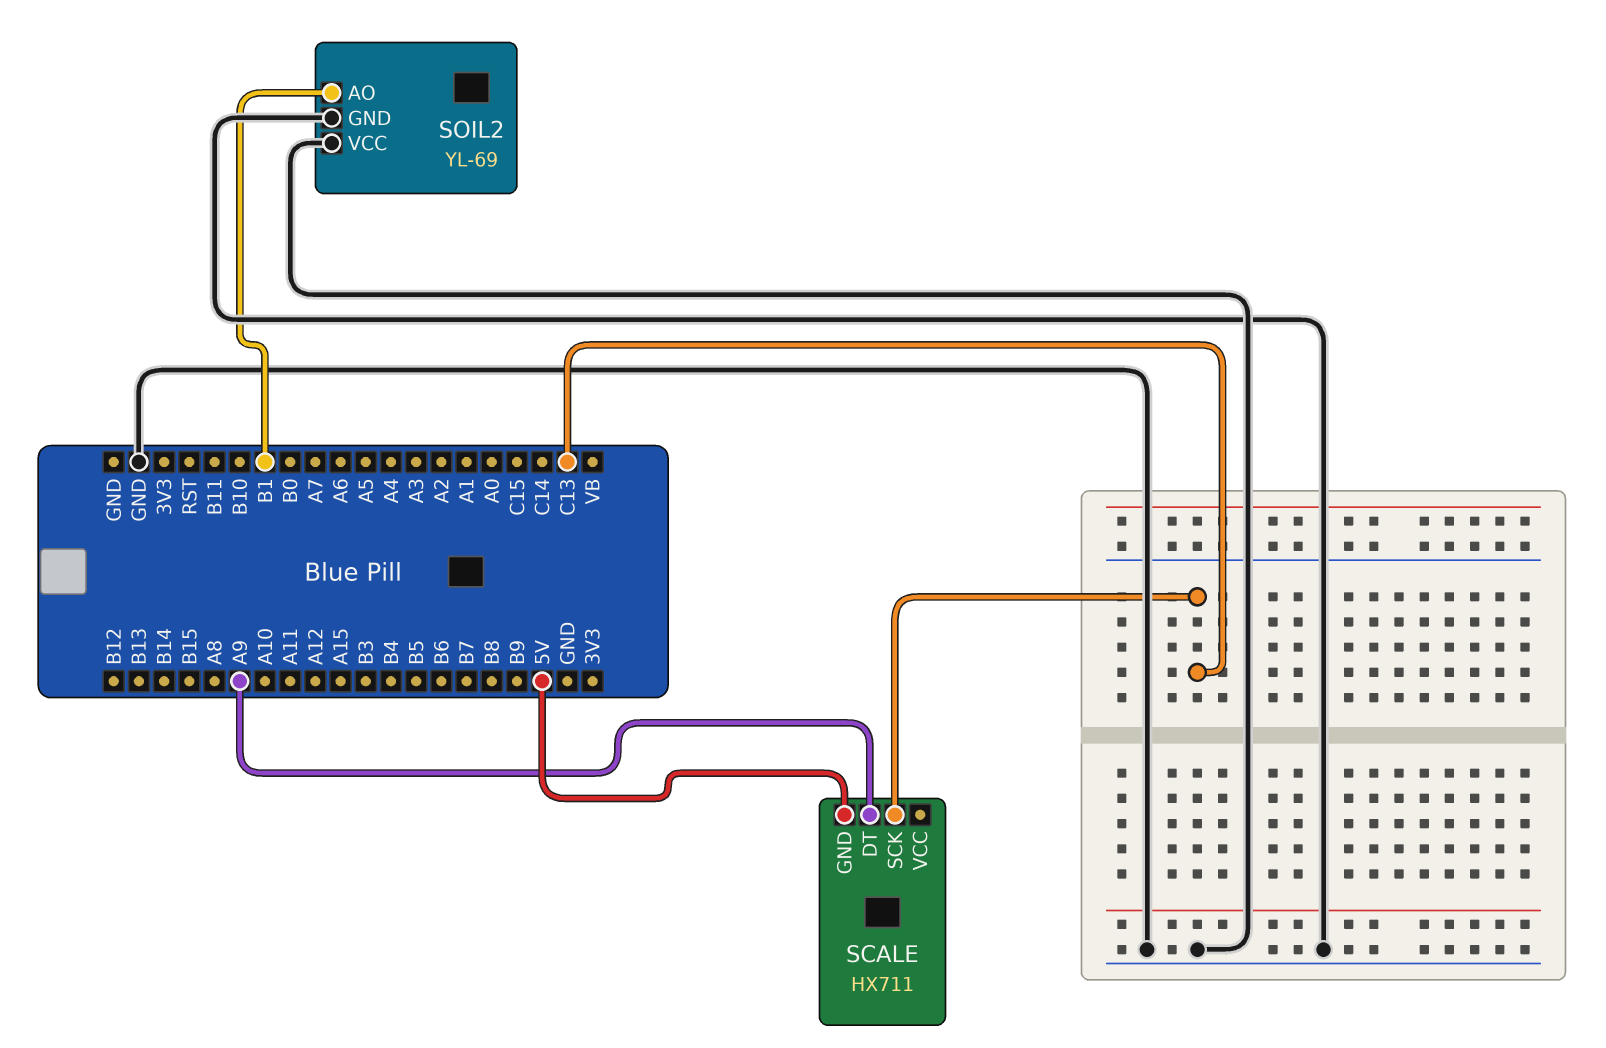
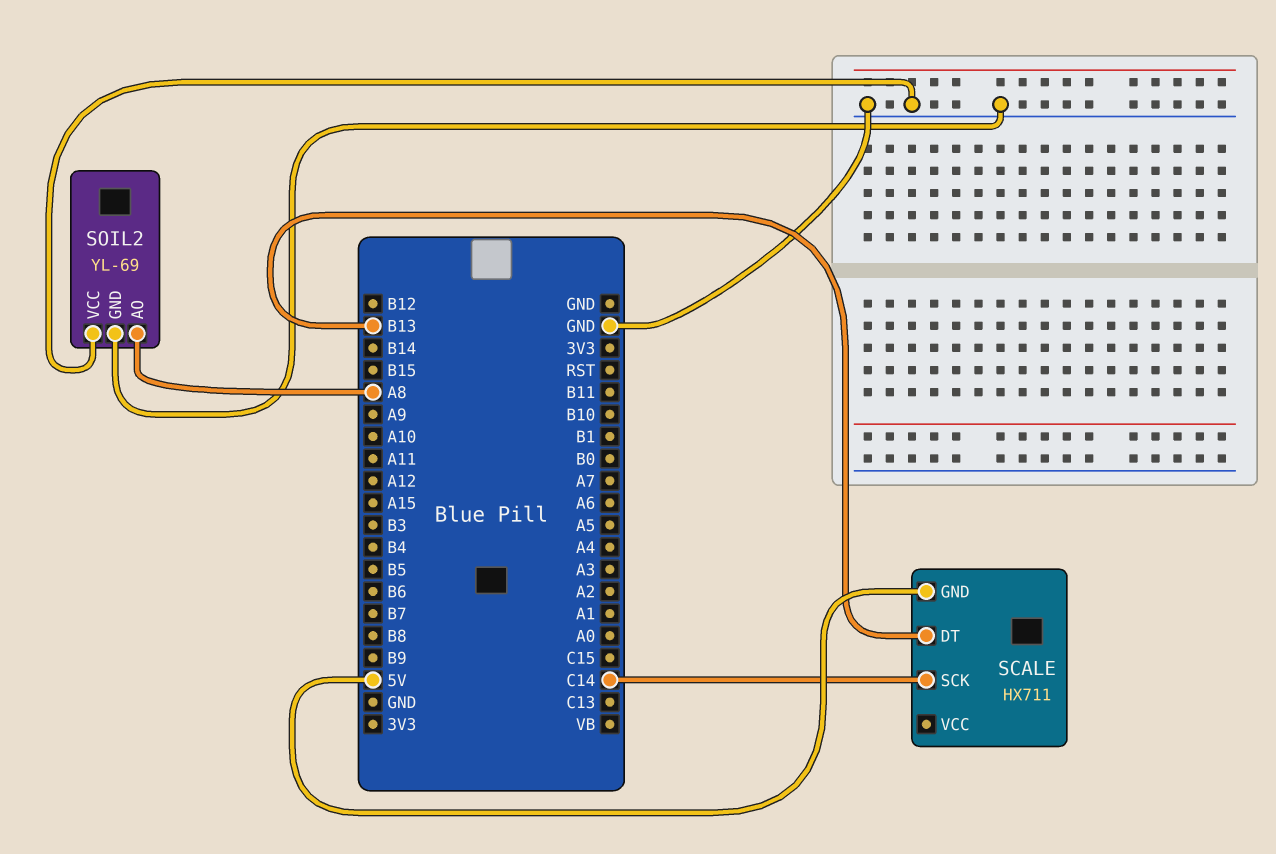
SCALE pin DT: A9 -> B13
SCALE pin SCK: C13 -> C14
SOIL2 pin AO: B1 -> A8

